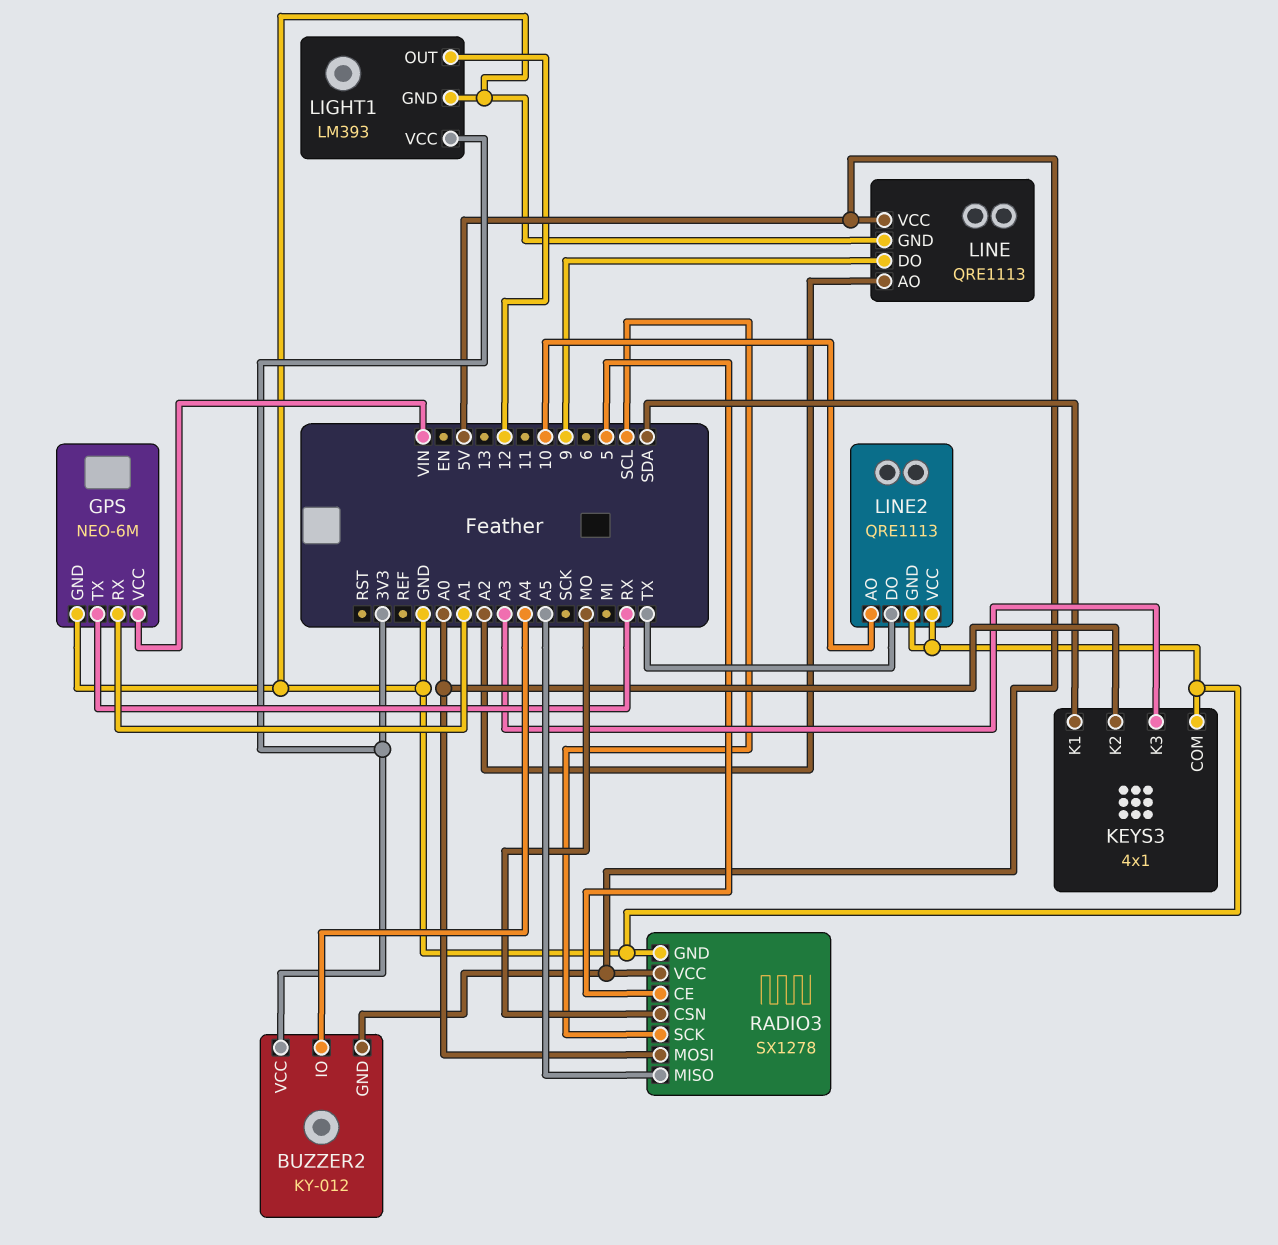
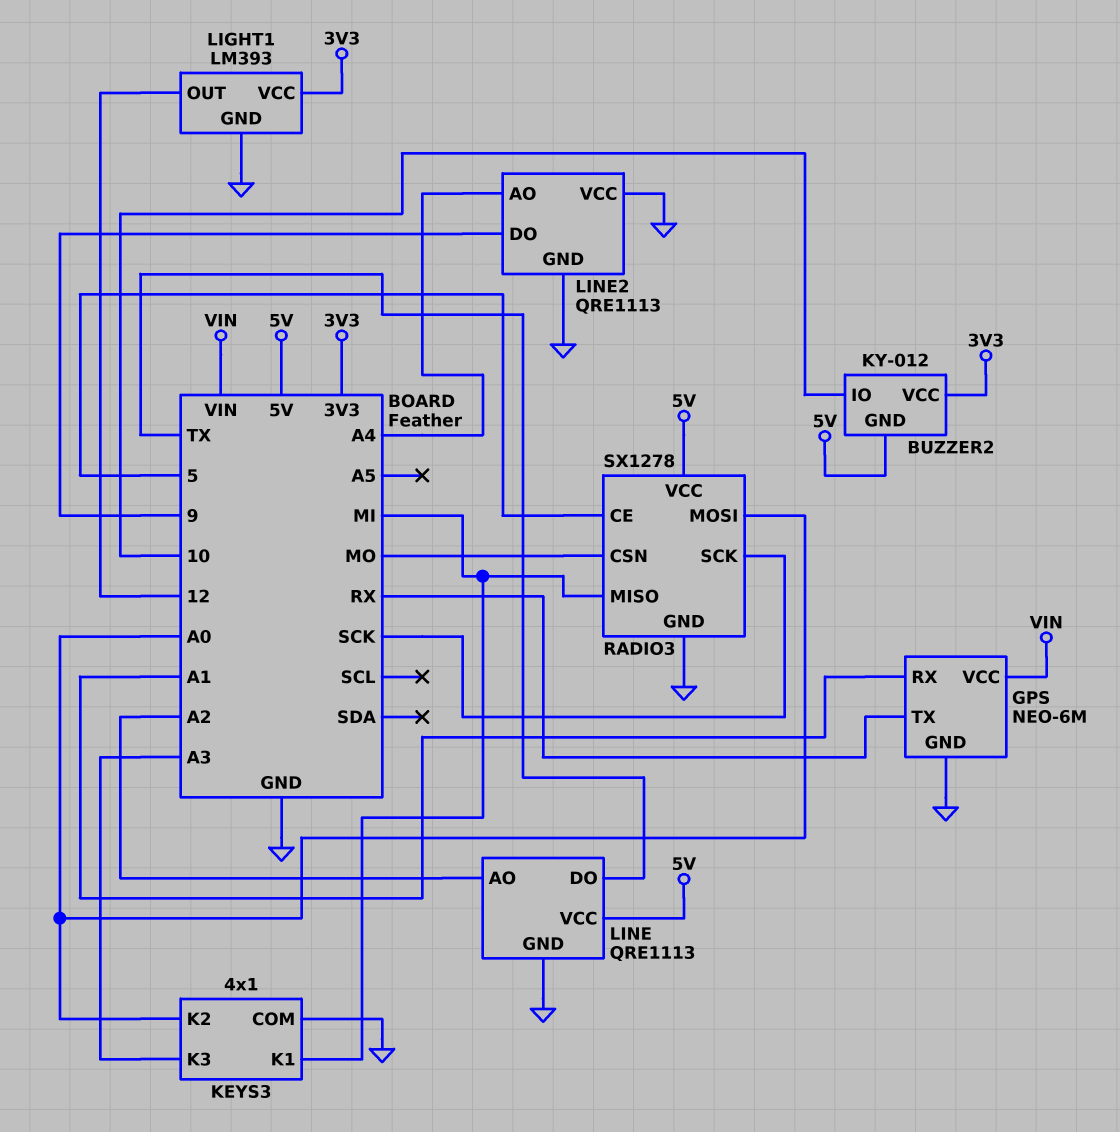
BUZZER2 pin IO: A4 -> 10
KEYS3 pin K1: SDA -> MI
LINE pin DO: 9 -> TX
LINE2 pin AO: 10 -> A4
LINE2 pin DO: TX -> 9
RADIO3 pin MISO: A5 -> MI
RADIO3 pin SCK: SCL -> SCK

